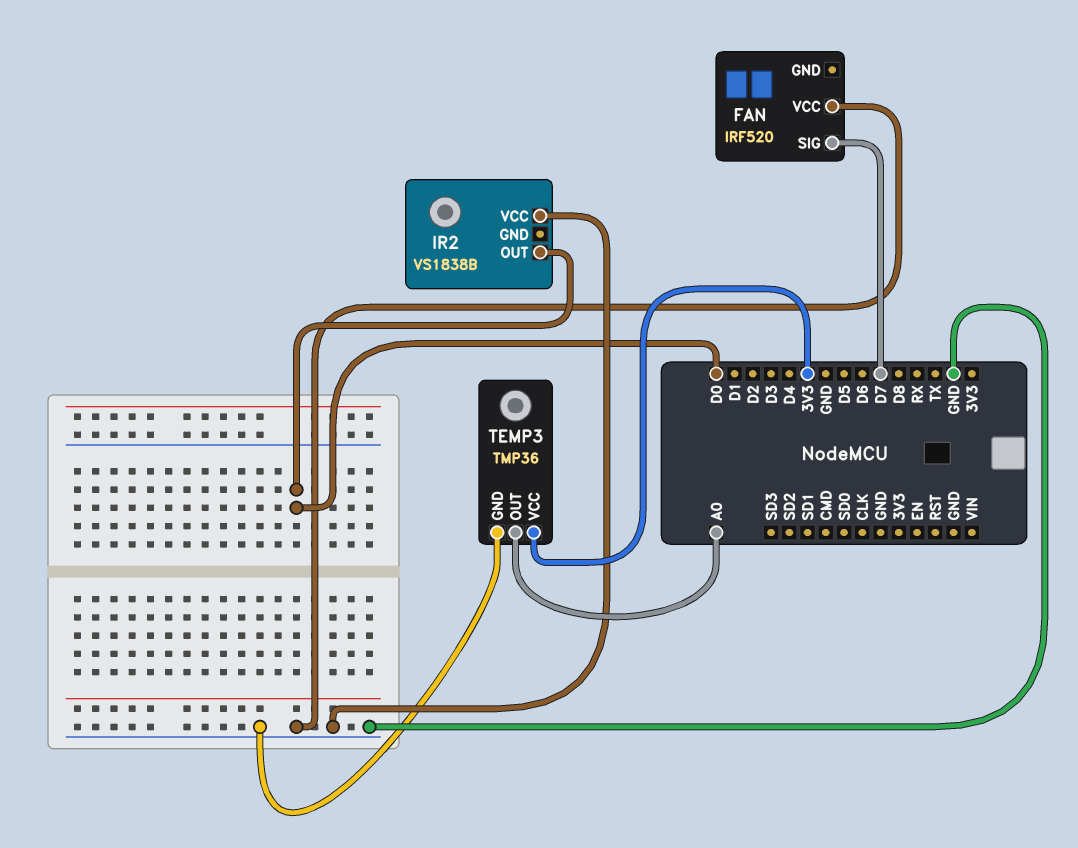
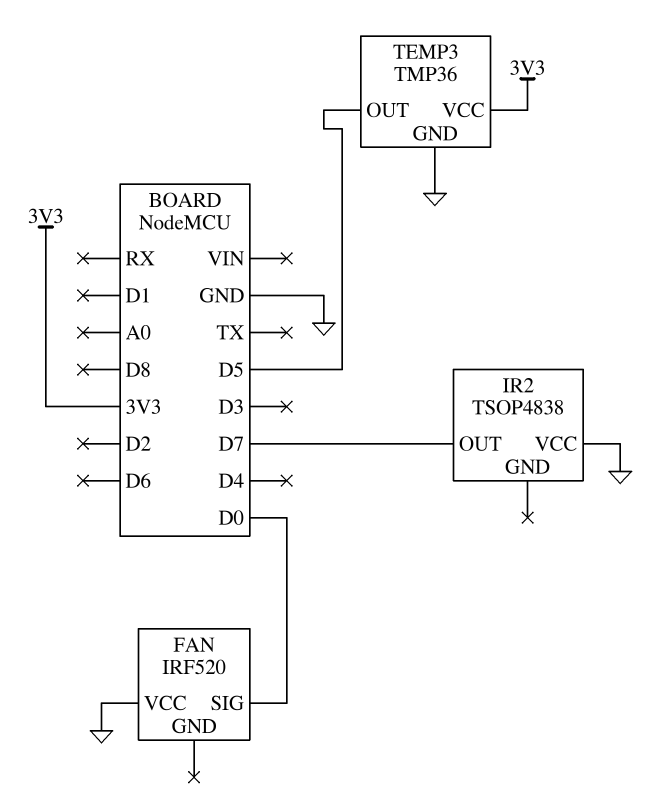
FAN pin SIG: D7 -> D0
IR2: VS1838B -> TSOP4838
IR2 pin OUT: D0 -> D7
TEMP3 pin OUT: A0 -> D5

